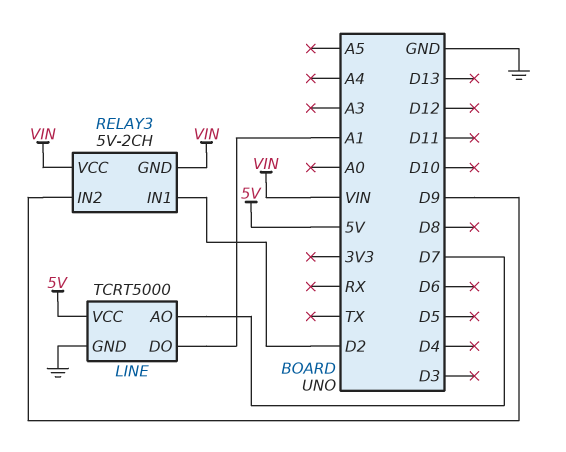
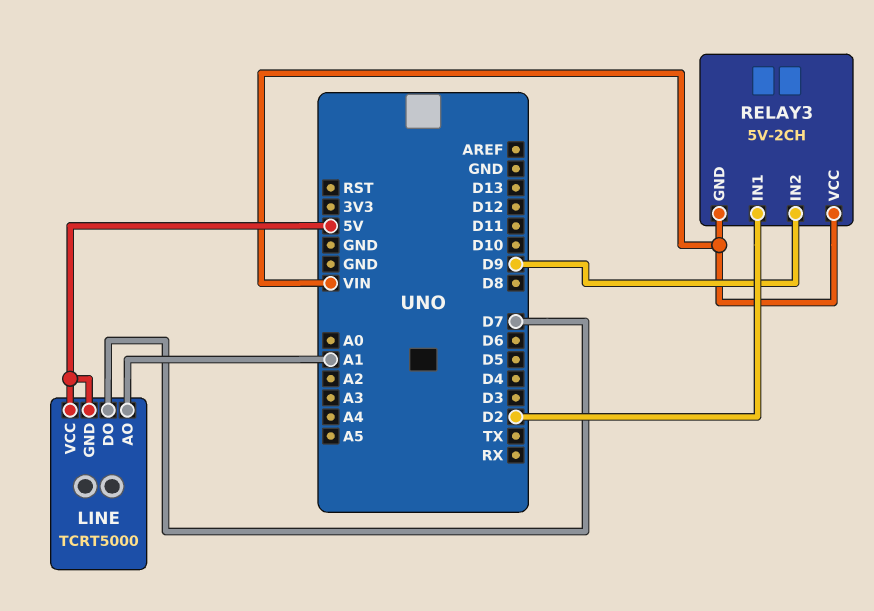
LINE pin AO: D7 -> A1
LINE pin DO: A1 -> D7
LINE pin GND: GND -> 5V

